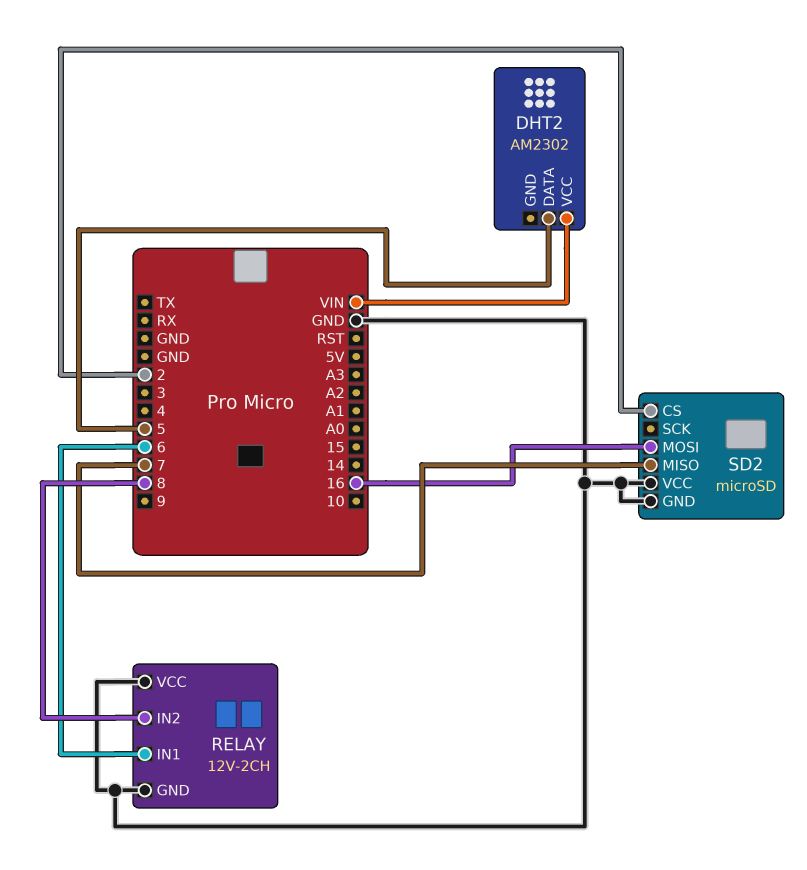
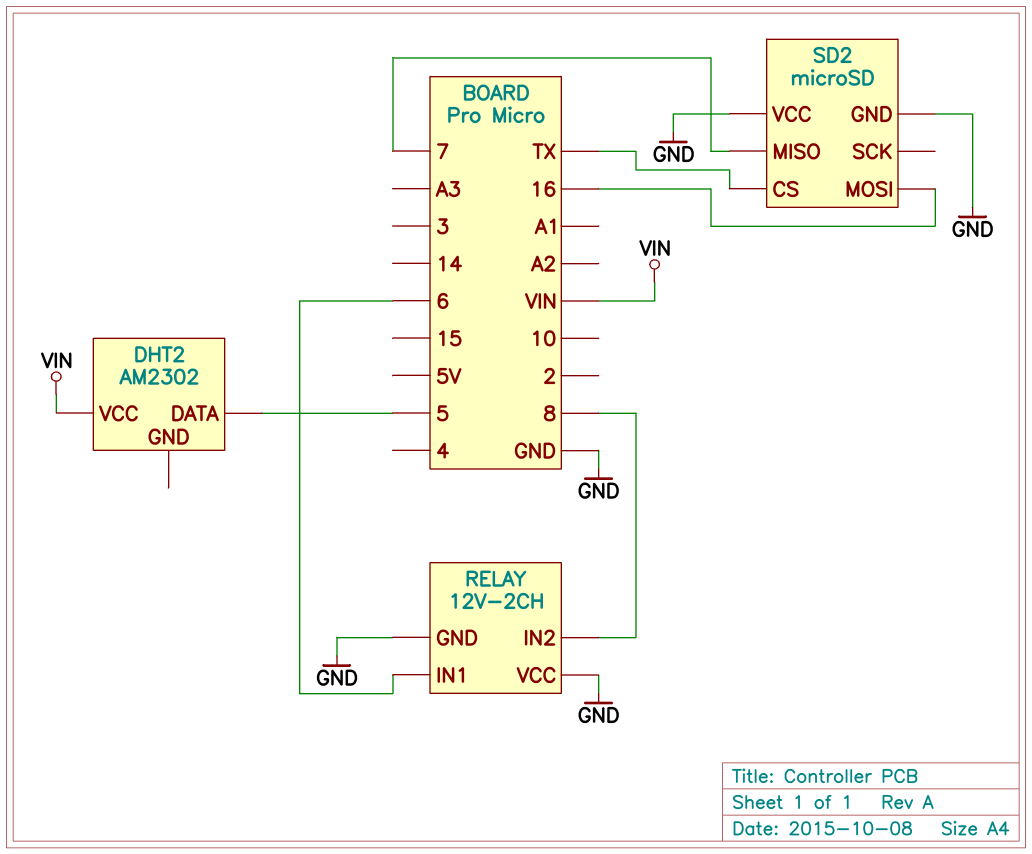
SD2 pin CS: 2 -> TX

